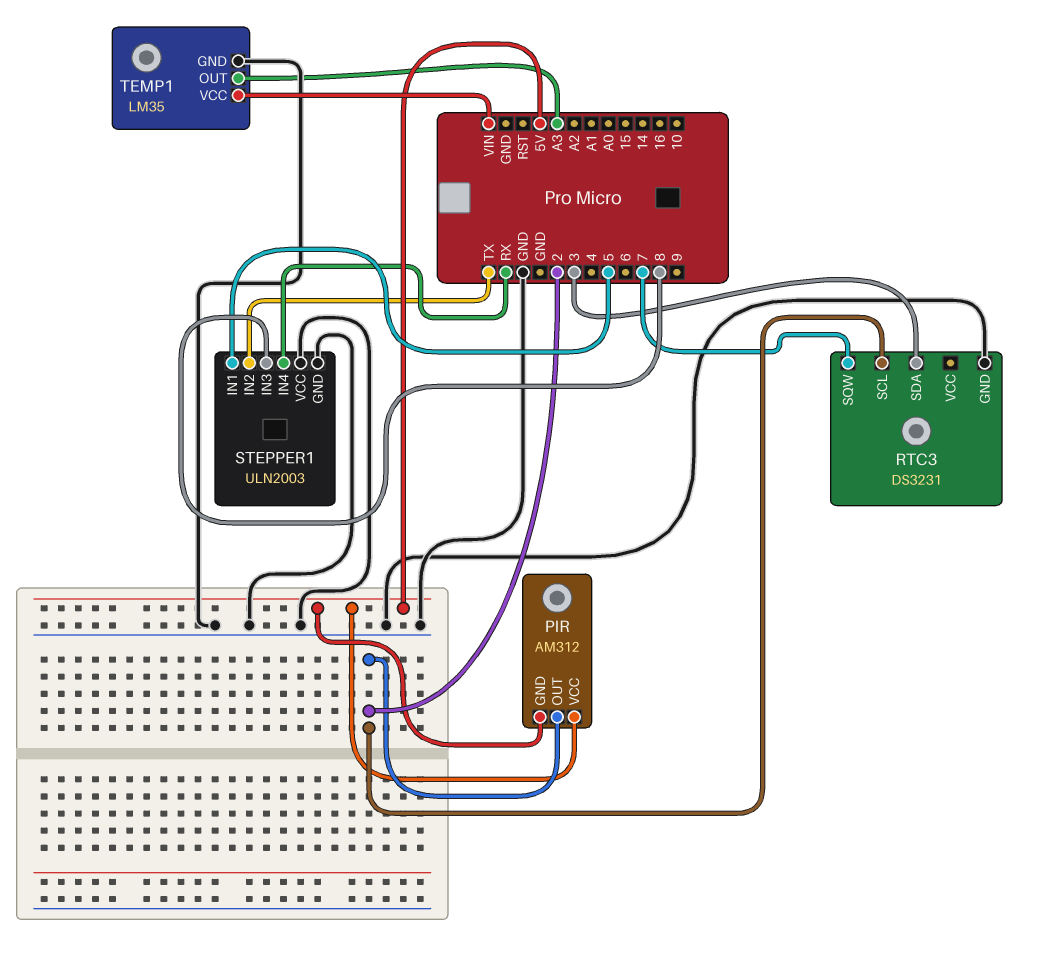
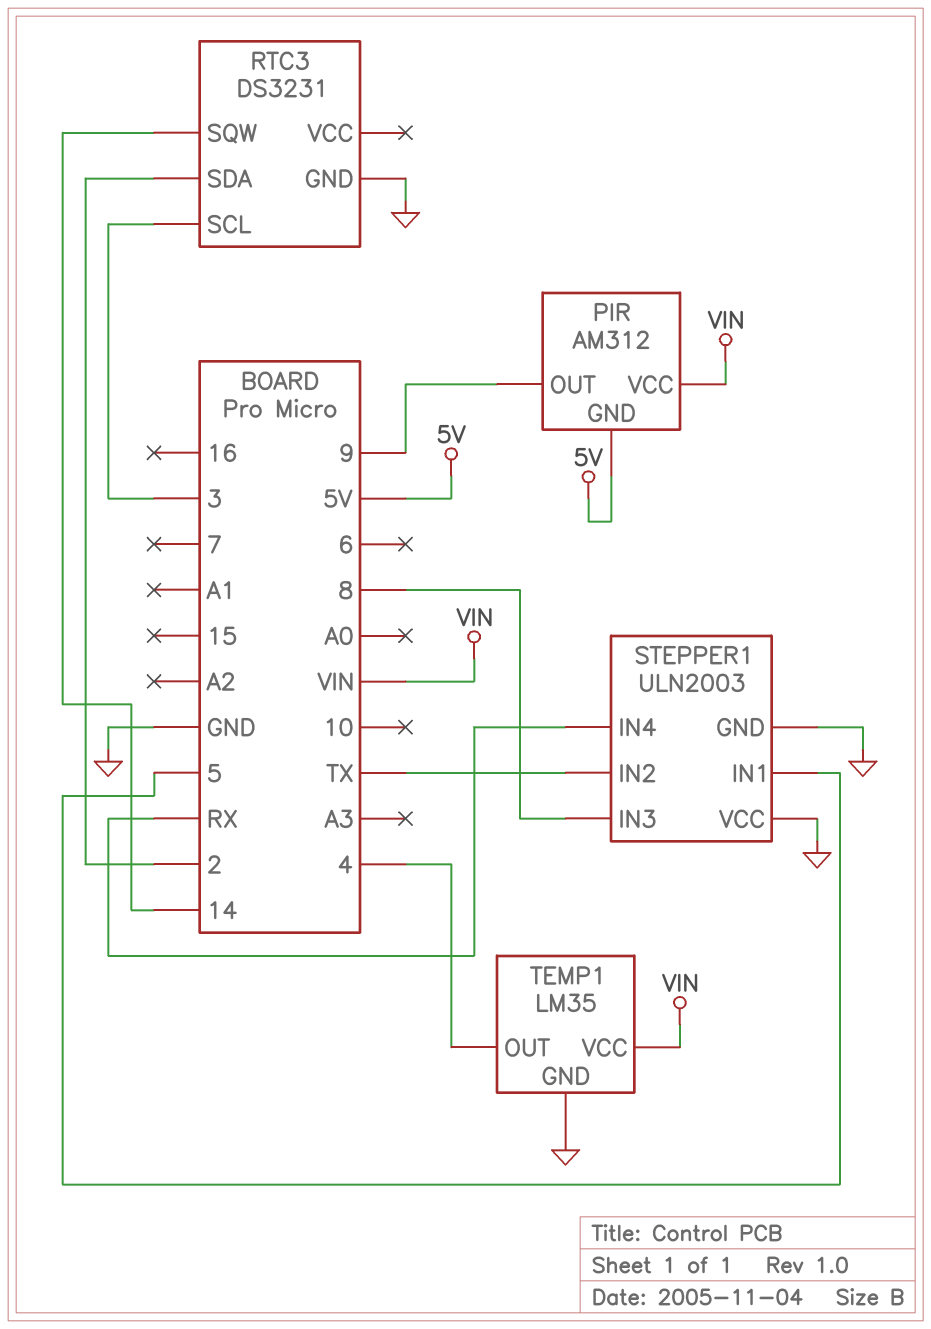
PIR pin OUT: 2 -> 9
PIR pin VCC: 5V -> VIN
RTC3 pin SCL: 2 -> 3
RTC3 pin SDA: 3 -> 2
RTC3 pin SQW: 7 -> 14
TEMP1 pin OUT: A3 -> 4

